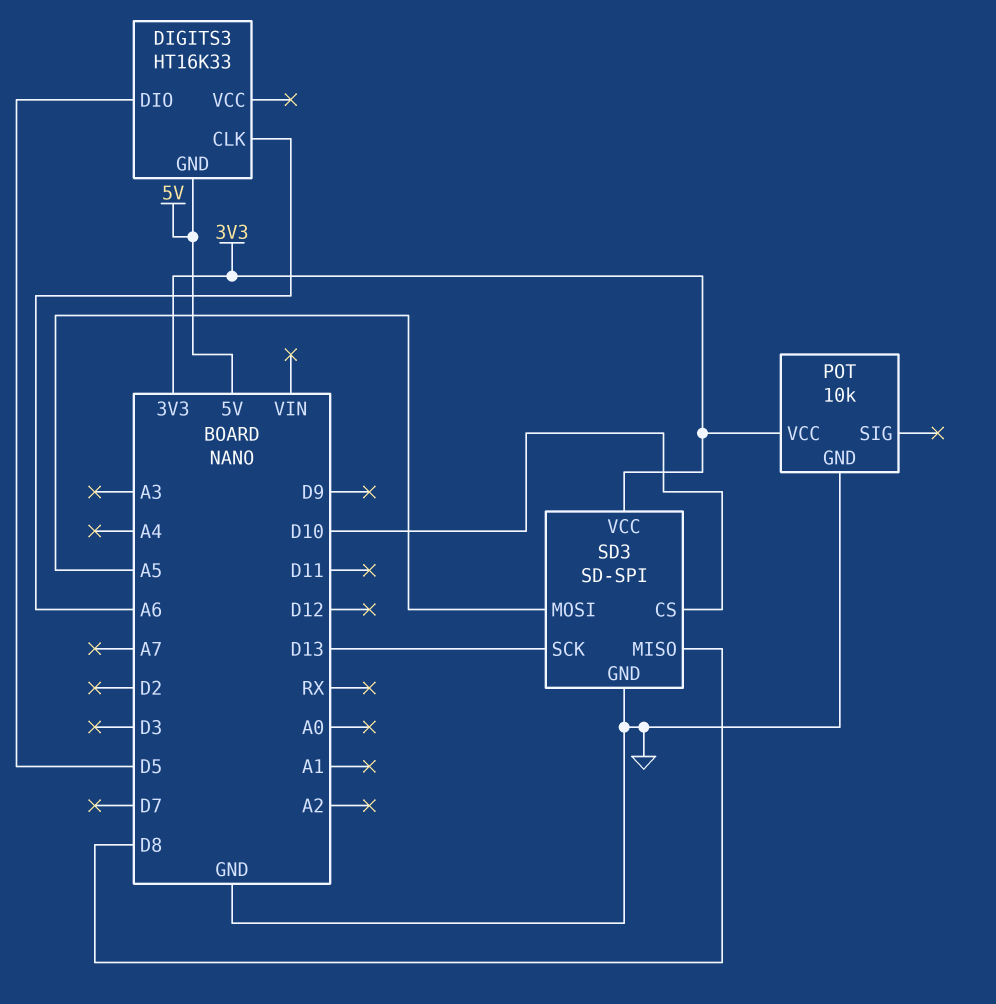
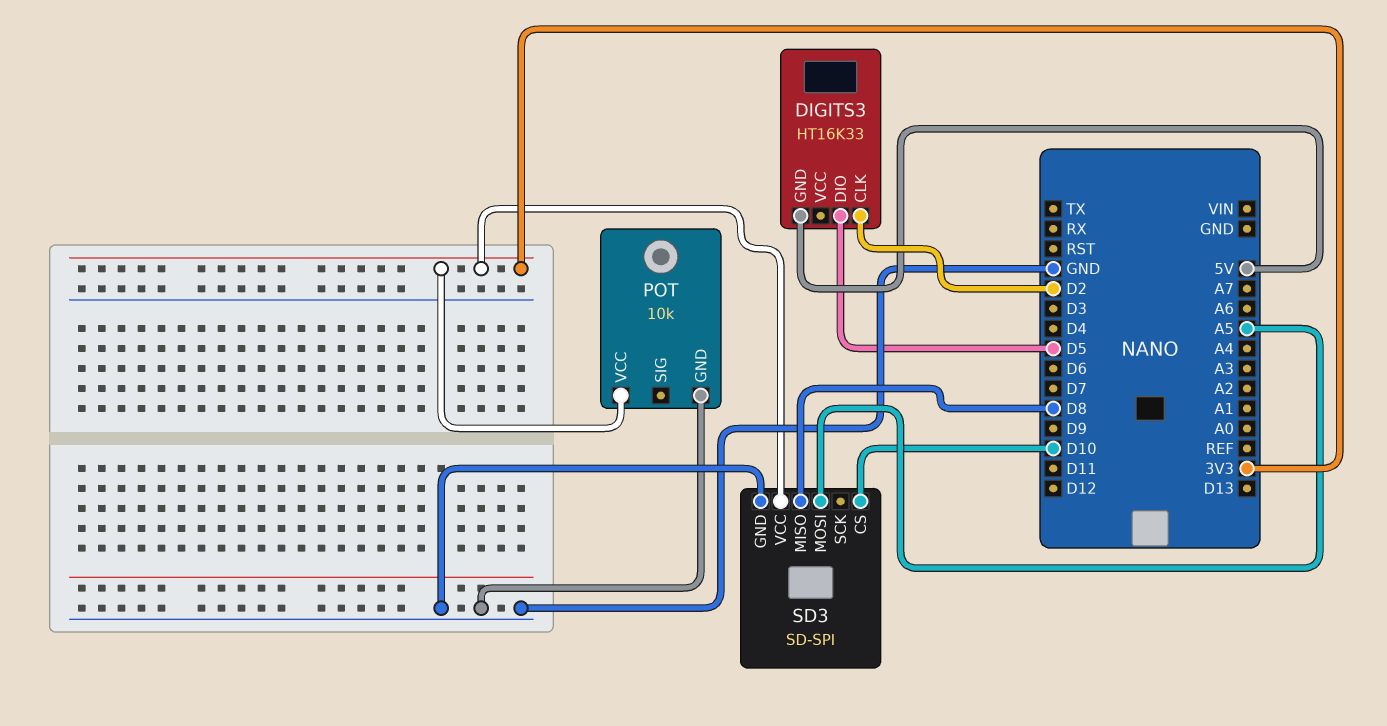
DIGITS3 pin CLK: A6 -> D2
SD3 pin SCK: D13 -> none

